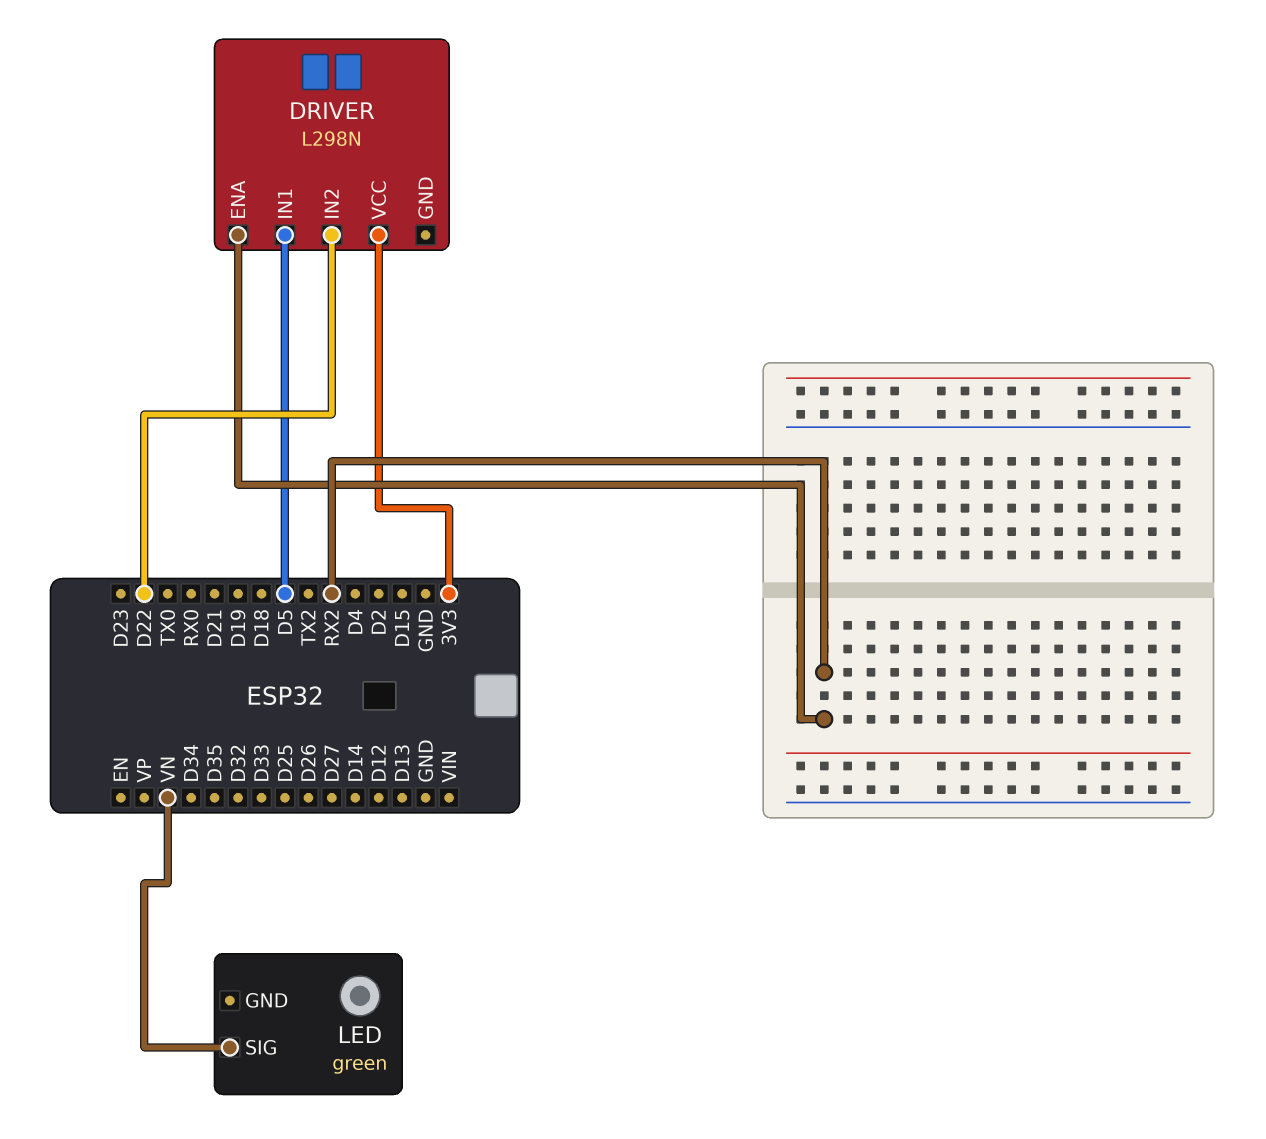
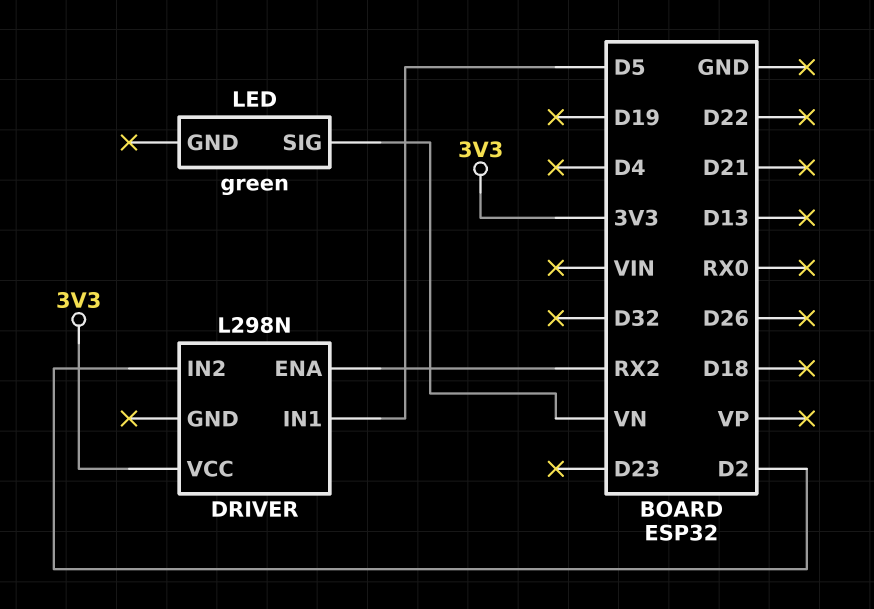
DRIVER pin IN2: D22 -> D2

